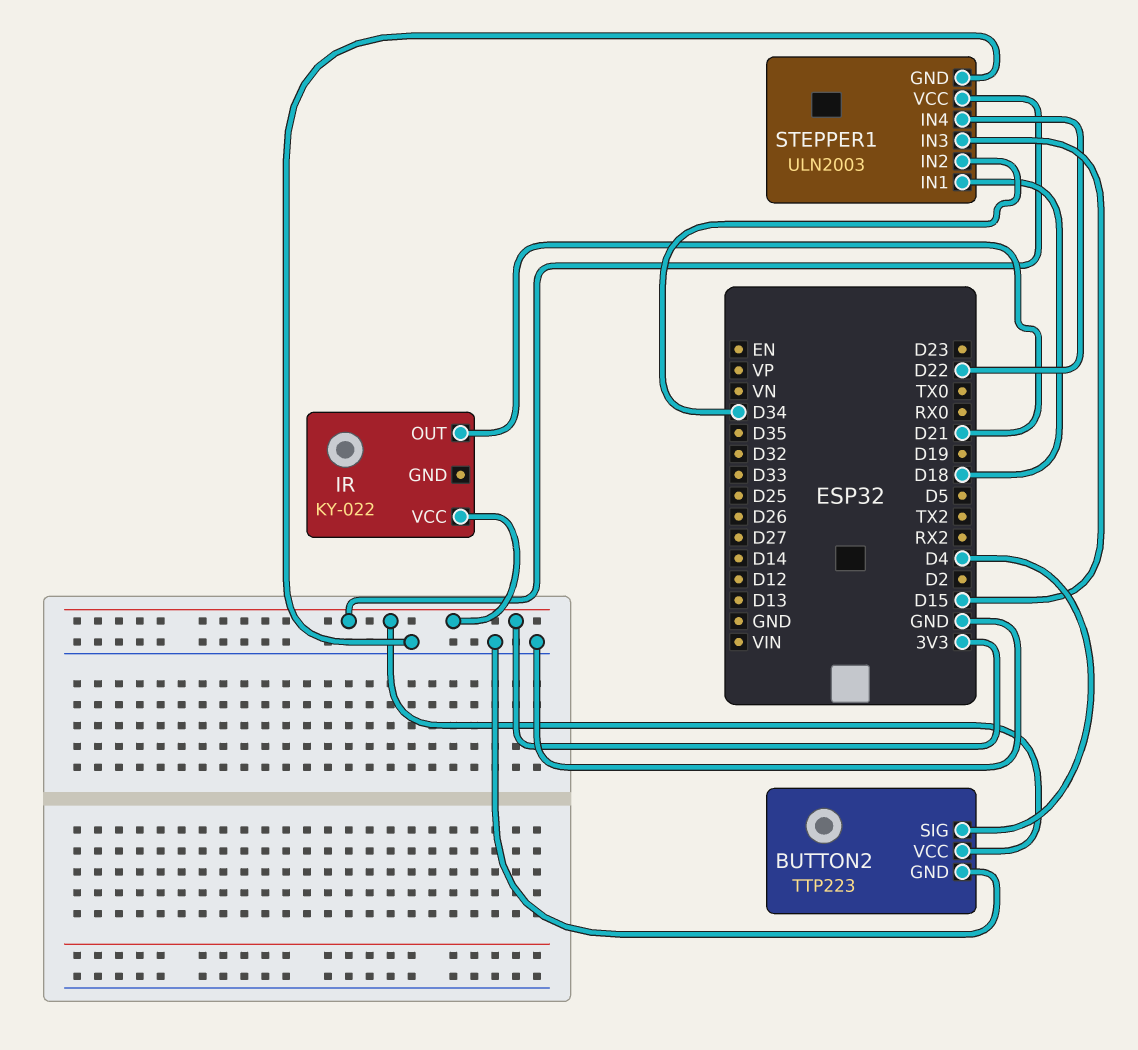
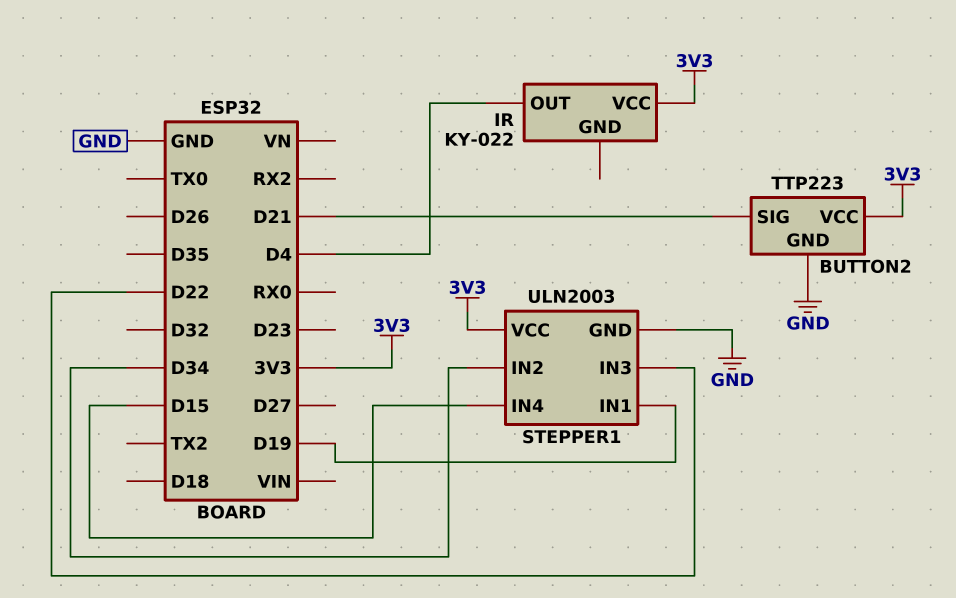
BUTTON2 pin SIG: D4 -> D21
IR pin OUT: D21 -> D4
STEPPER1 pin IN1: D18 -> D19
STEPPER1 pin IN3: D15 -> D22
STEPPER1 pin IN4: D22 -> D15

